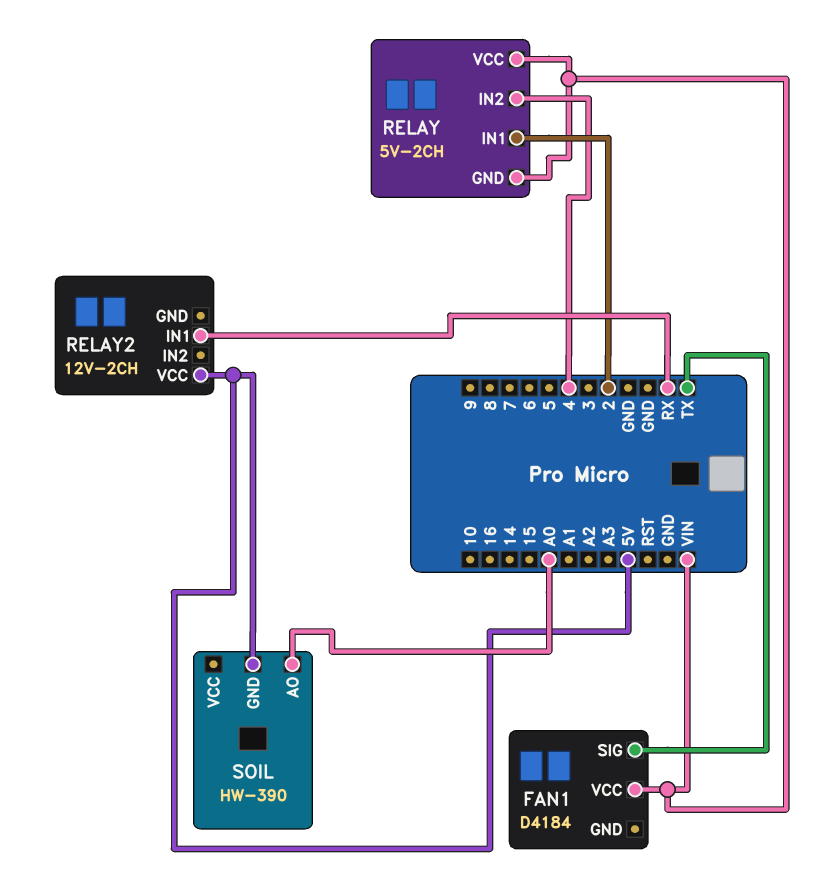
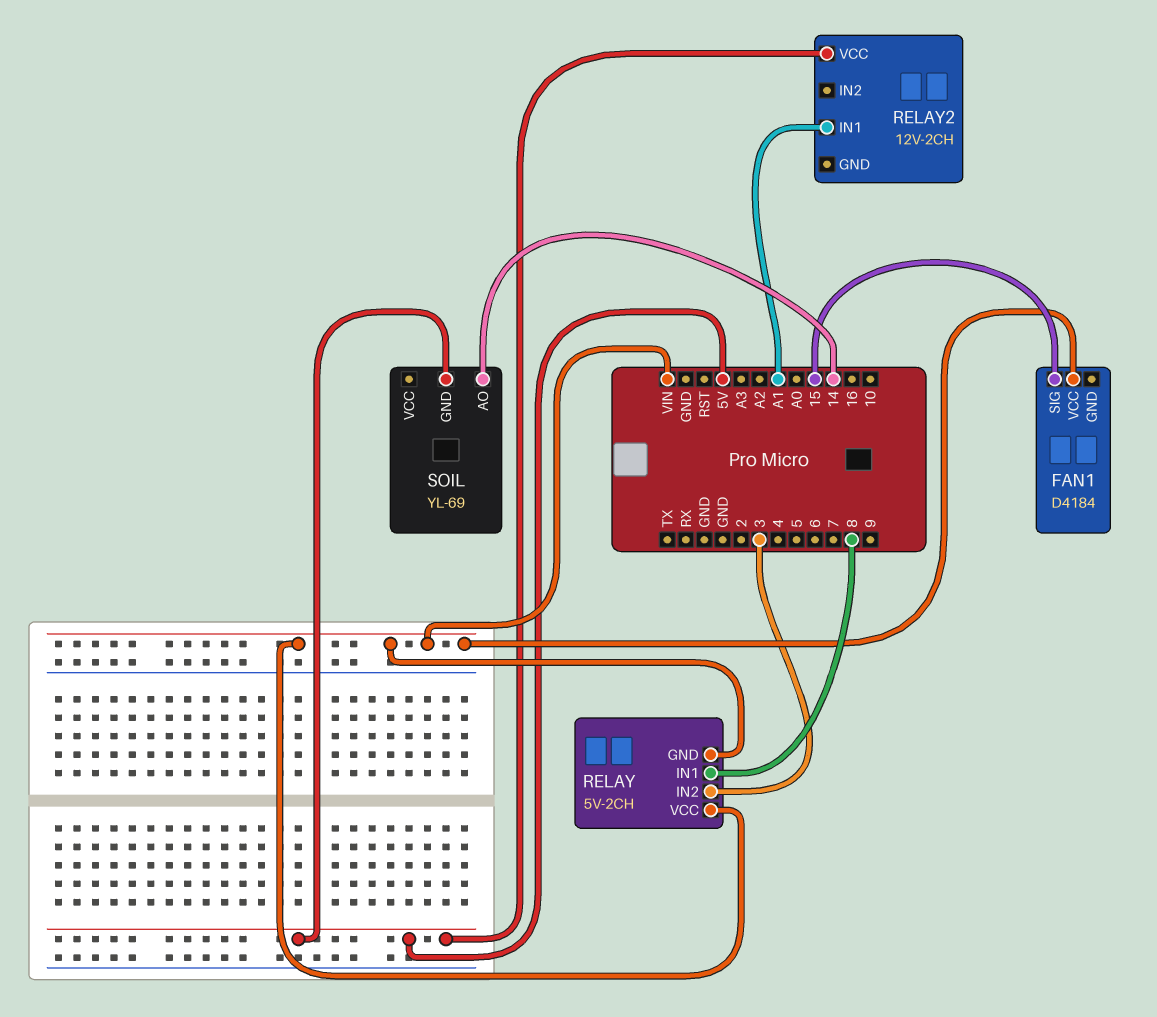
FAN1 pin SIG: TX -> 15
RELAY pin IN1: 2 -> 8
RELAY pin IN2: 4 -> 3
RELAY2 pin IN1: RX -> A1
SOIL: HW-390 -> YL-69
SOIL pin AO: A0 -> 14

